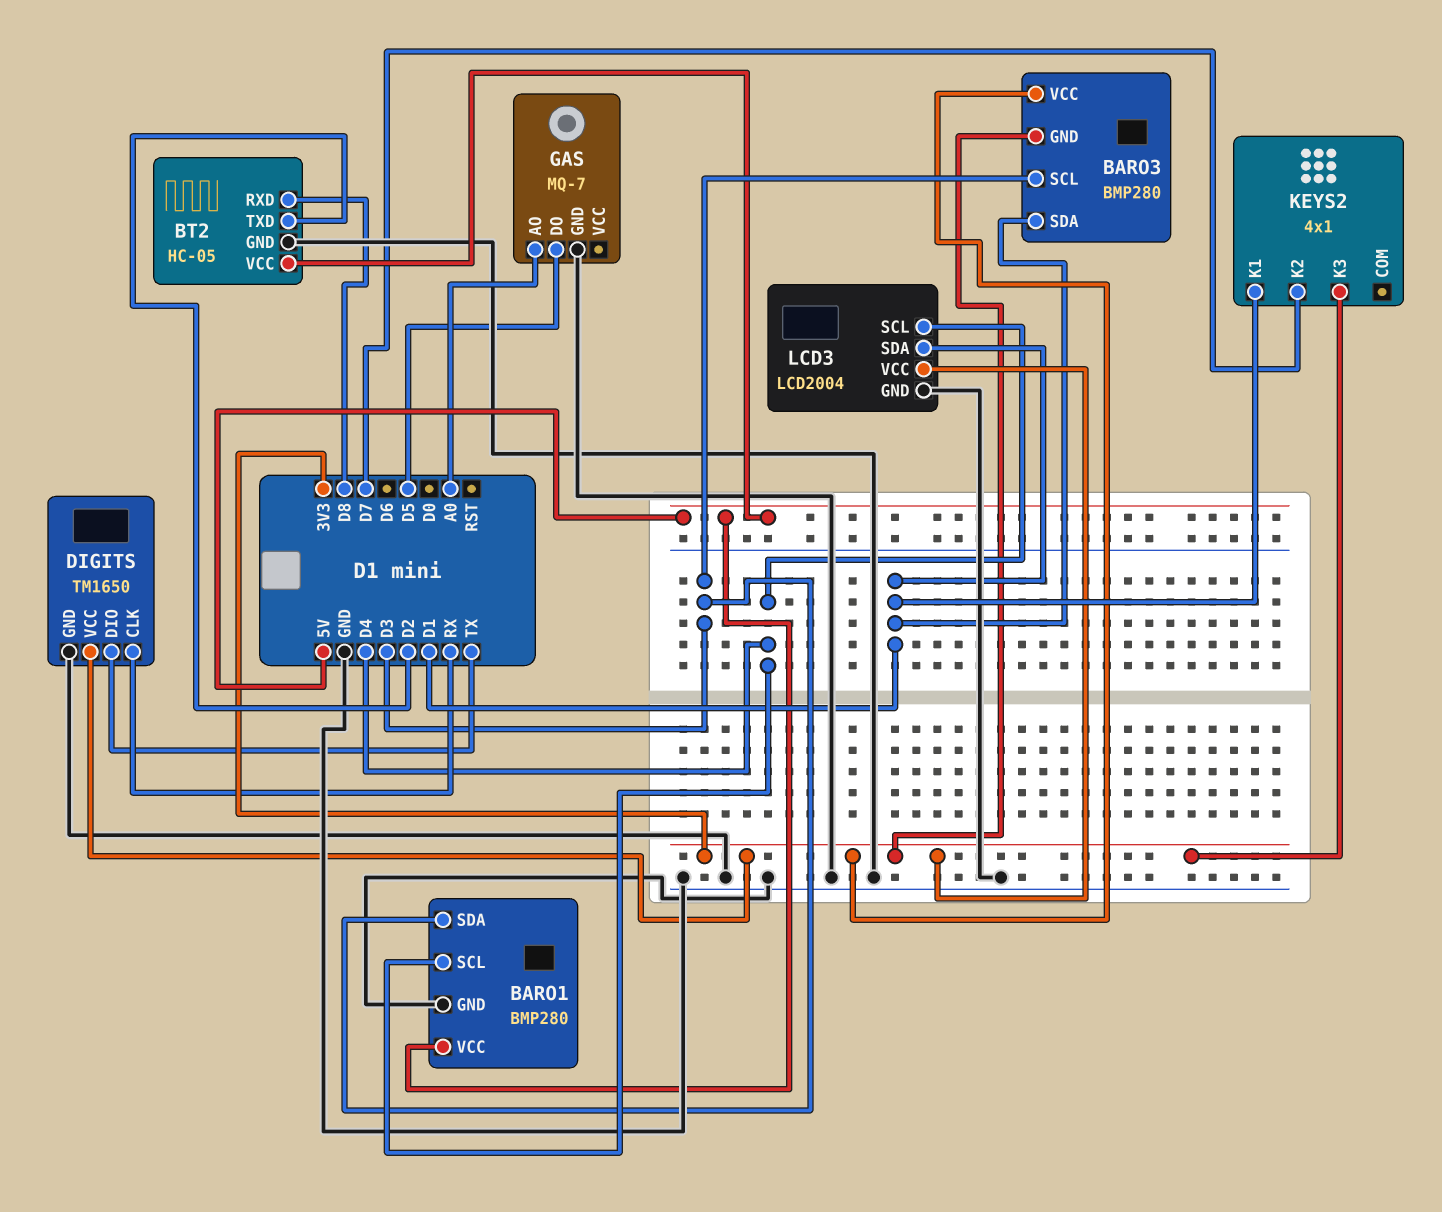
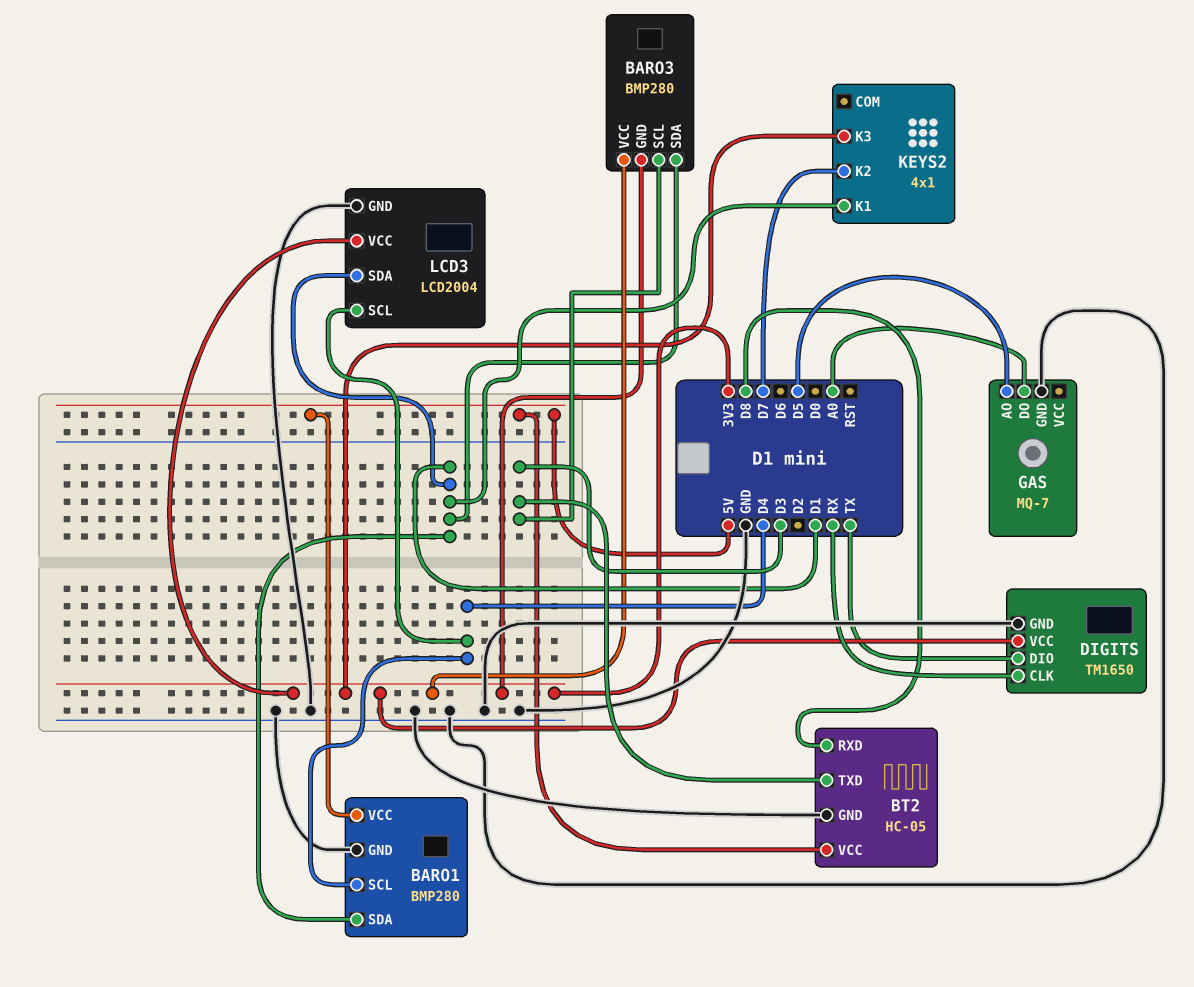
BARO1 pin SDA: D3 -> D1
BT2 pin TXD: D2 -> D3
GAS pin AO: A0 -> D5
GAS pin DO: D5 -> A0

